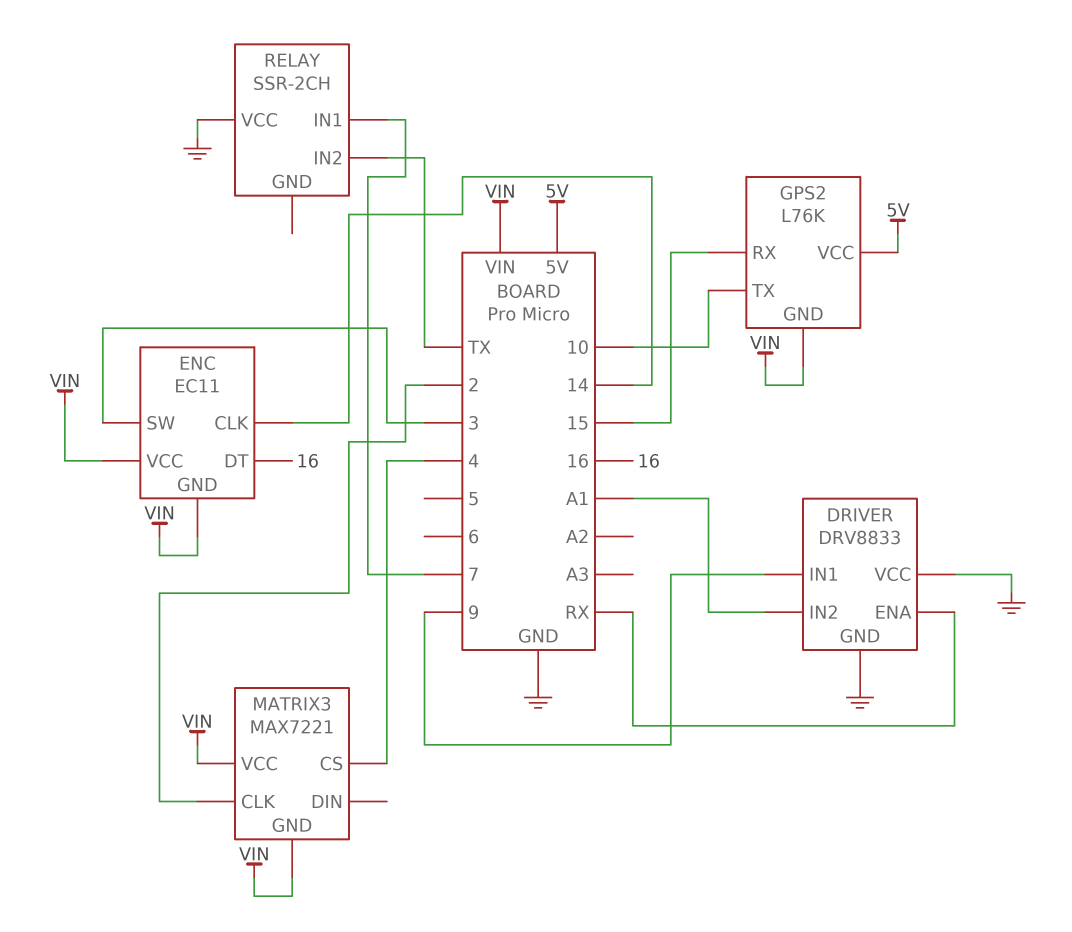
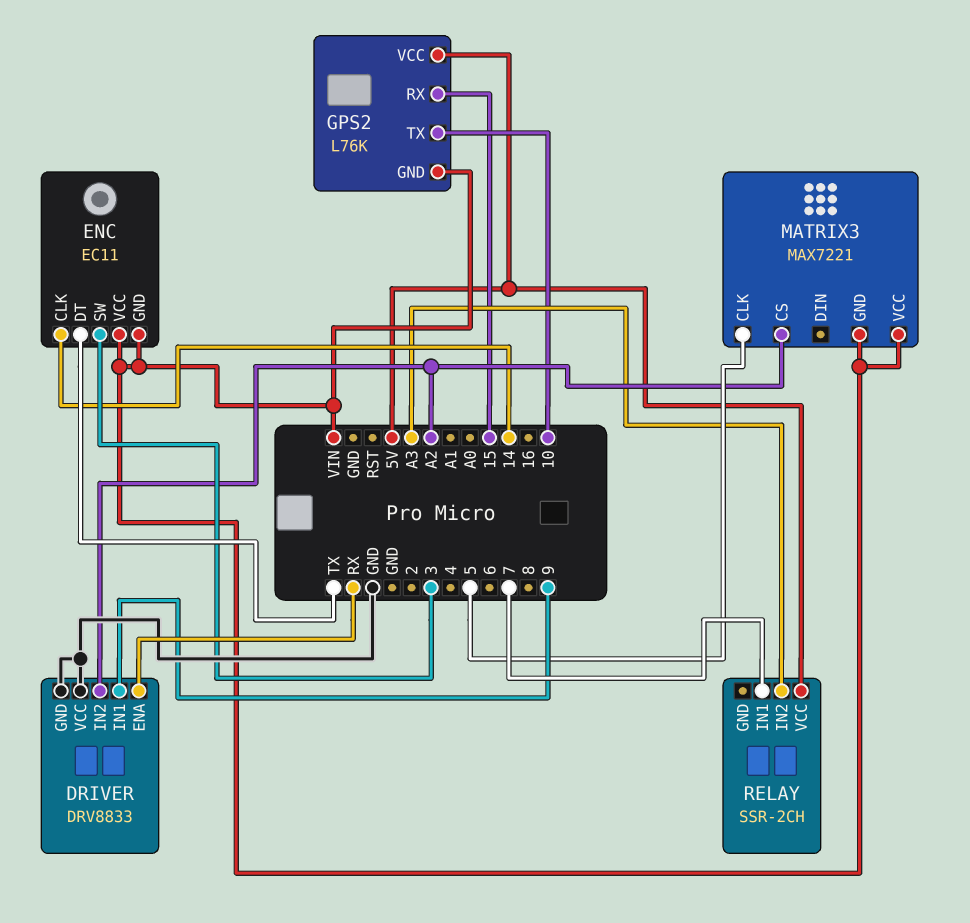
DRIVER pin IN2: A1 -> A2
ENC pin DT: 16 -> TX
MATRIX3 pin CLK: 2 -> 5
MATRIX3 pin CS: 4 -> A2
RELAY pin IN2: TX -> A3
RELAY pin VCC: GND -> 5V

